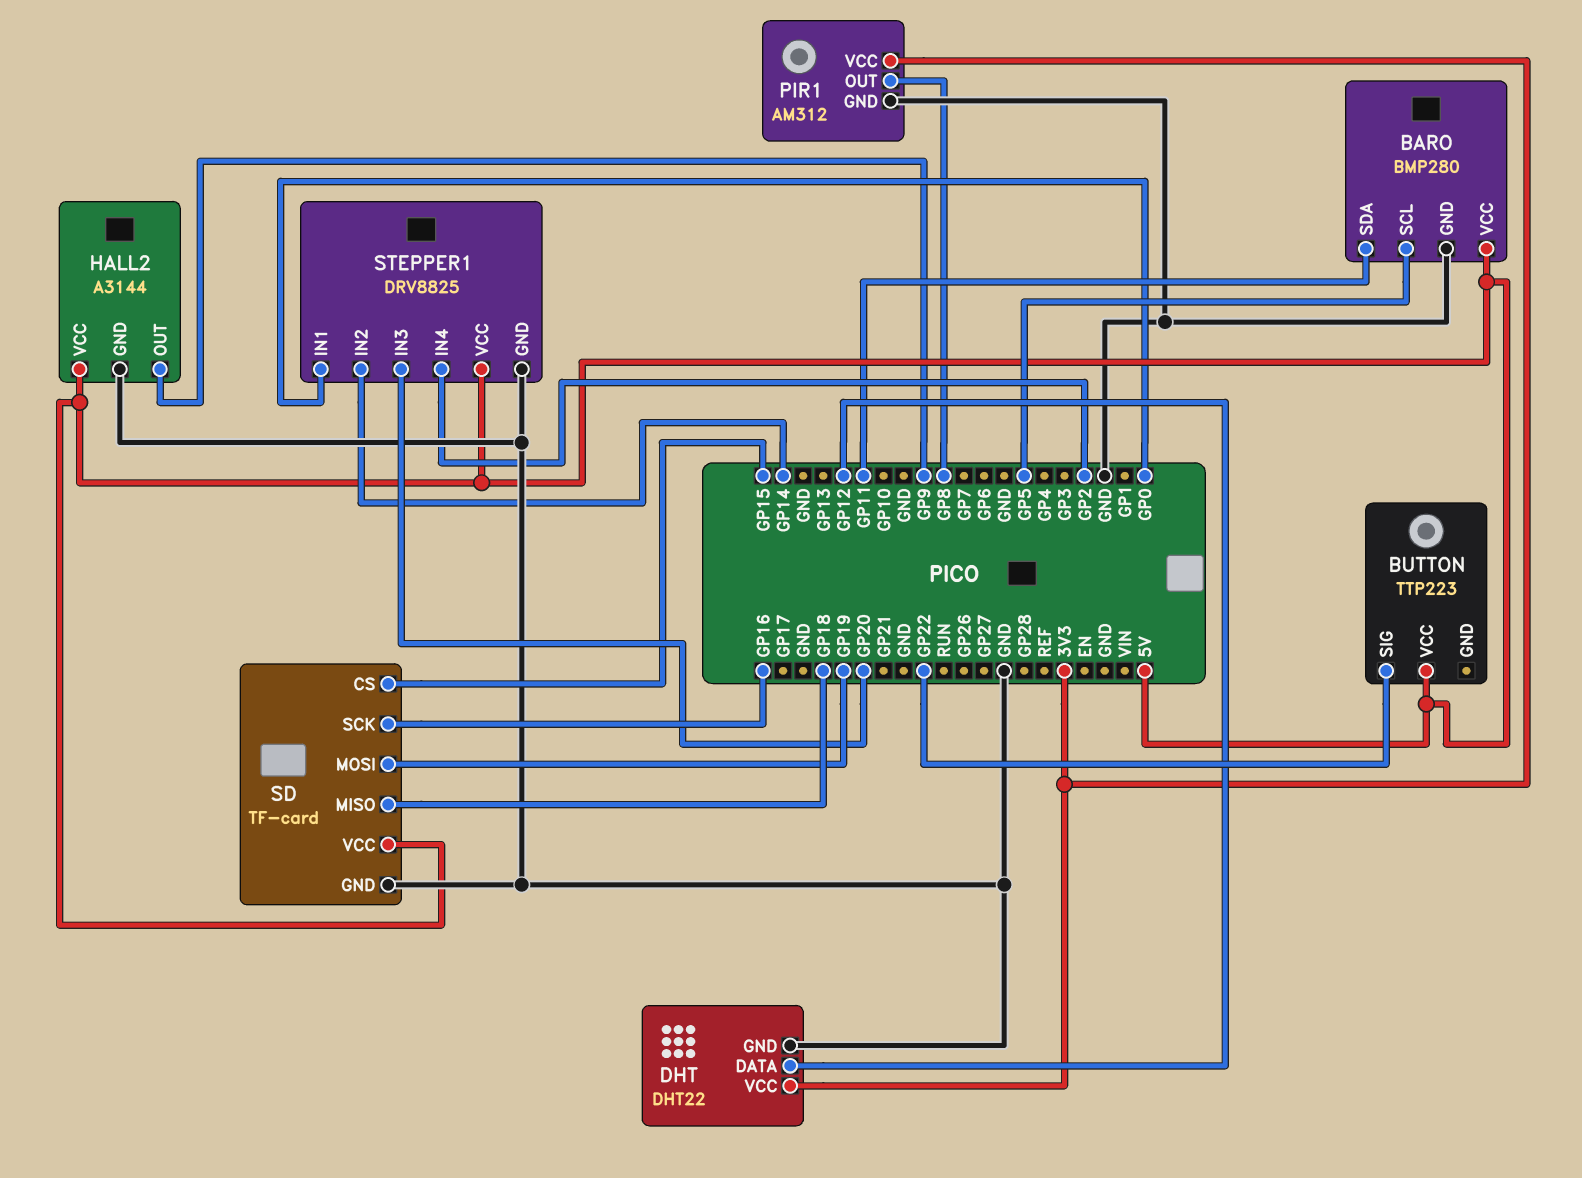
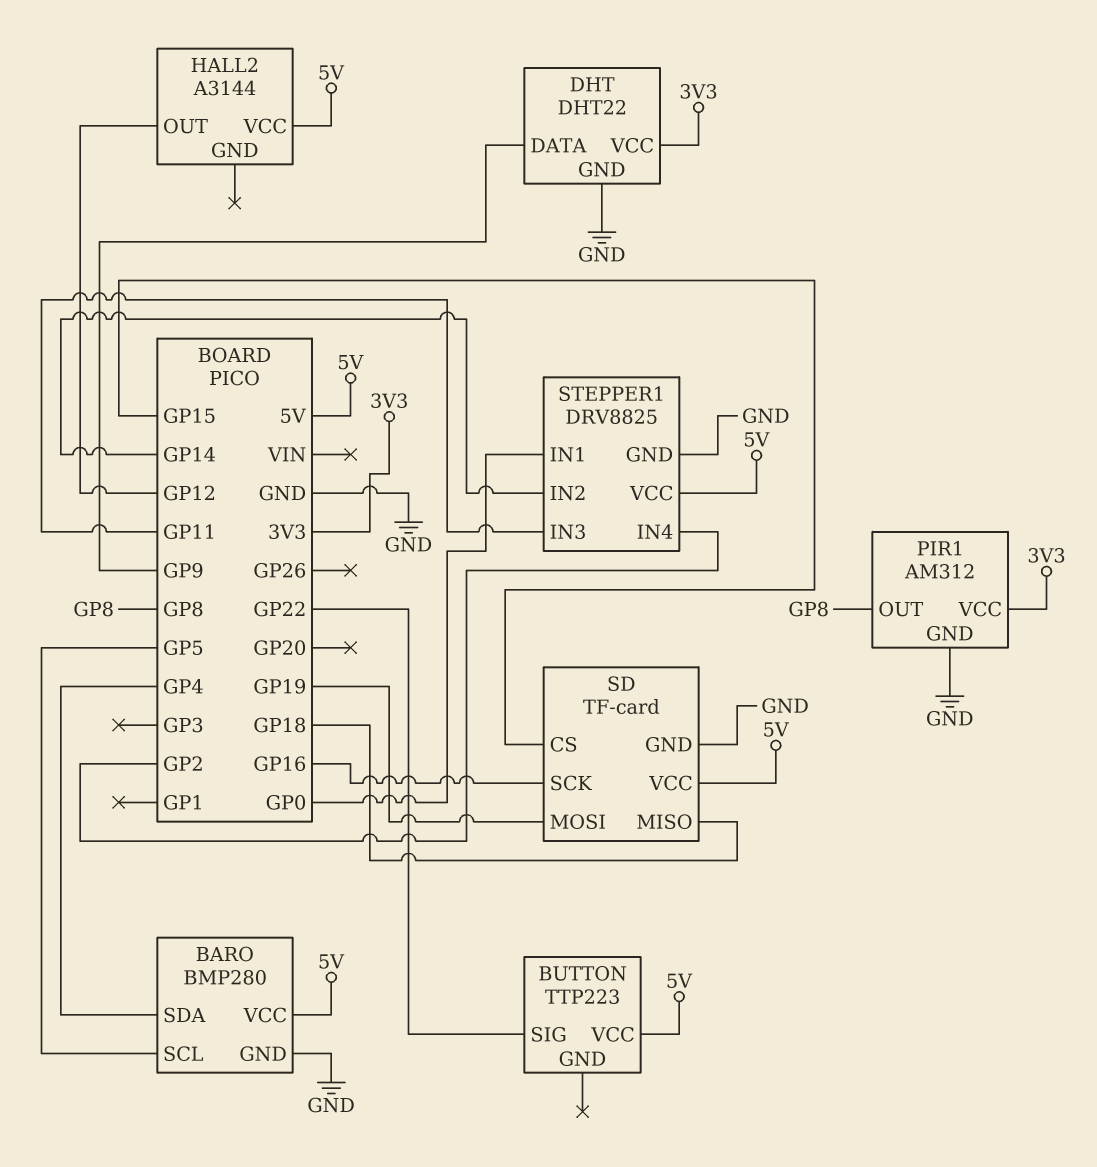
BARO pin SDA: GP11 -> GP4
DHT pin DATA: GP12 -> GP9
HALL2 pin GND: GND -> none
HALL2 pin OUT: GP9 -> GP12
STEPPER1 pin IN3: GP20 -> GP11

